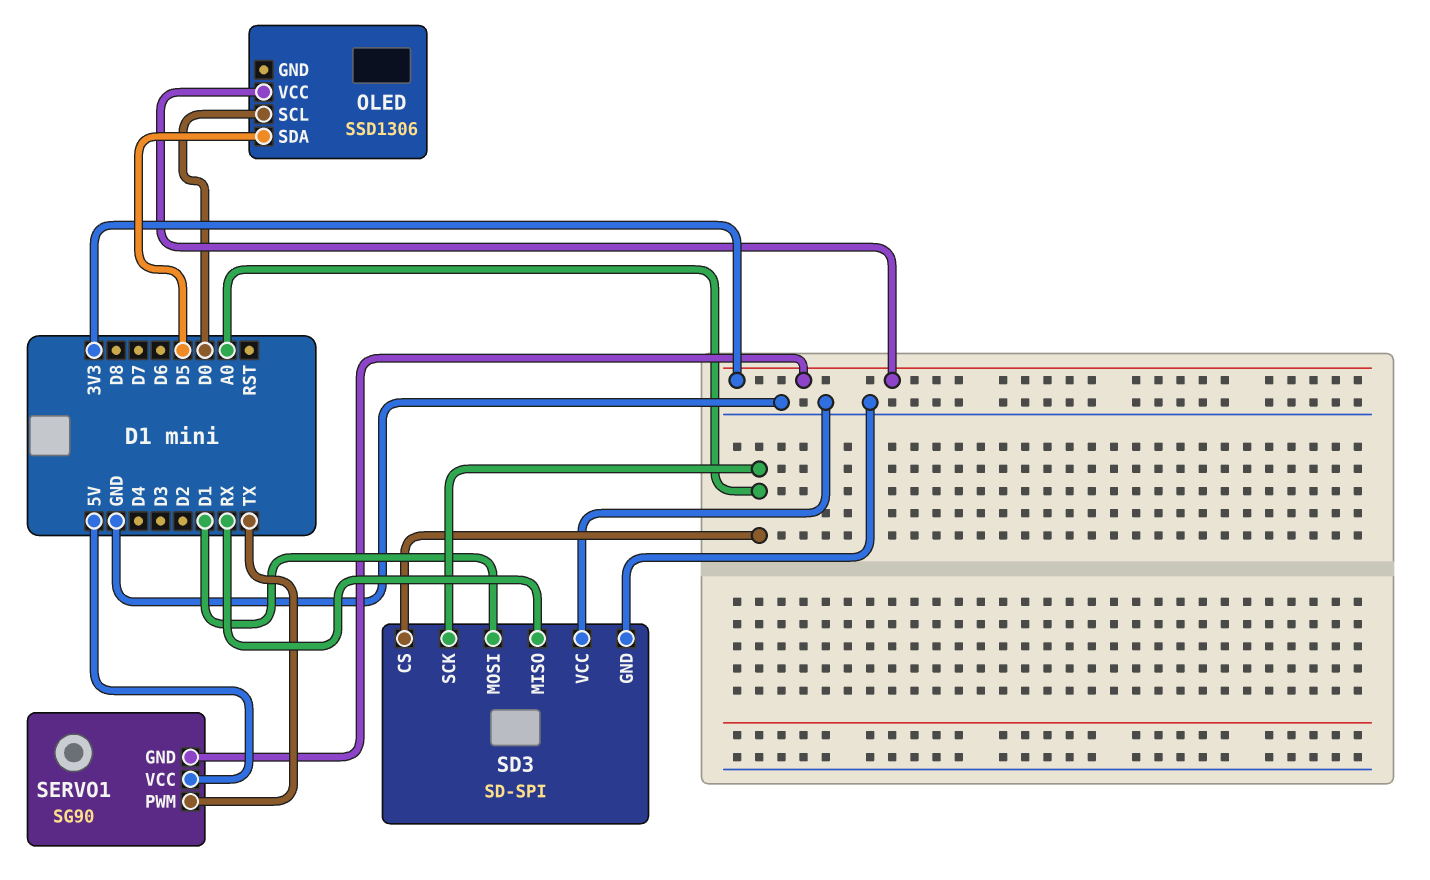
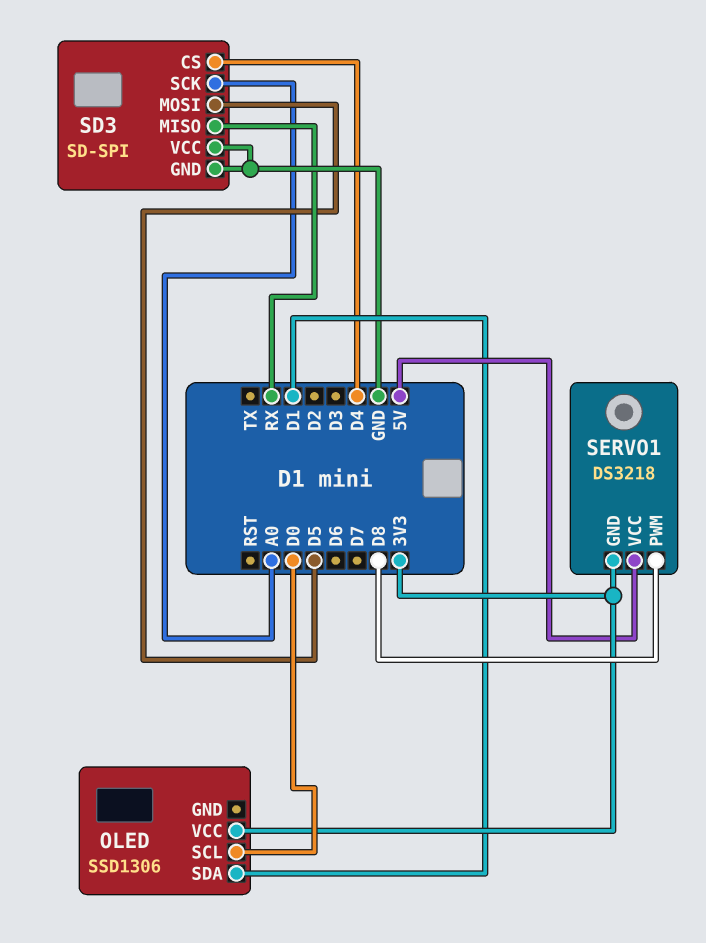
OLED pin SDA: D5 -> D1
SD3 pin CS: A0 -> D4
SD3 pin MOSI: D1 -> D5
SERVO1: SG90 -> DS3218
SERVO1 pin PWM: TX -> D8

